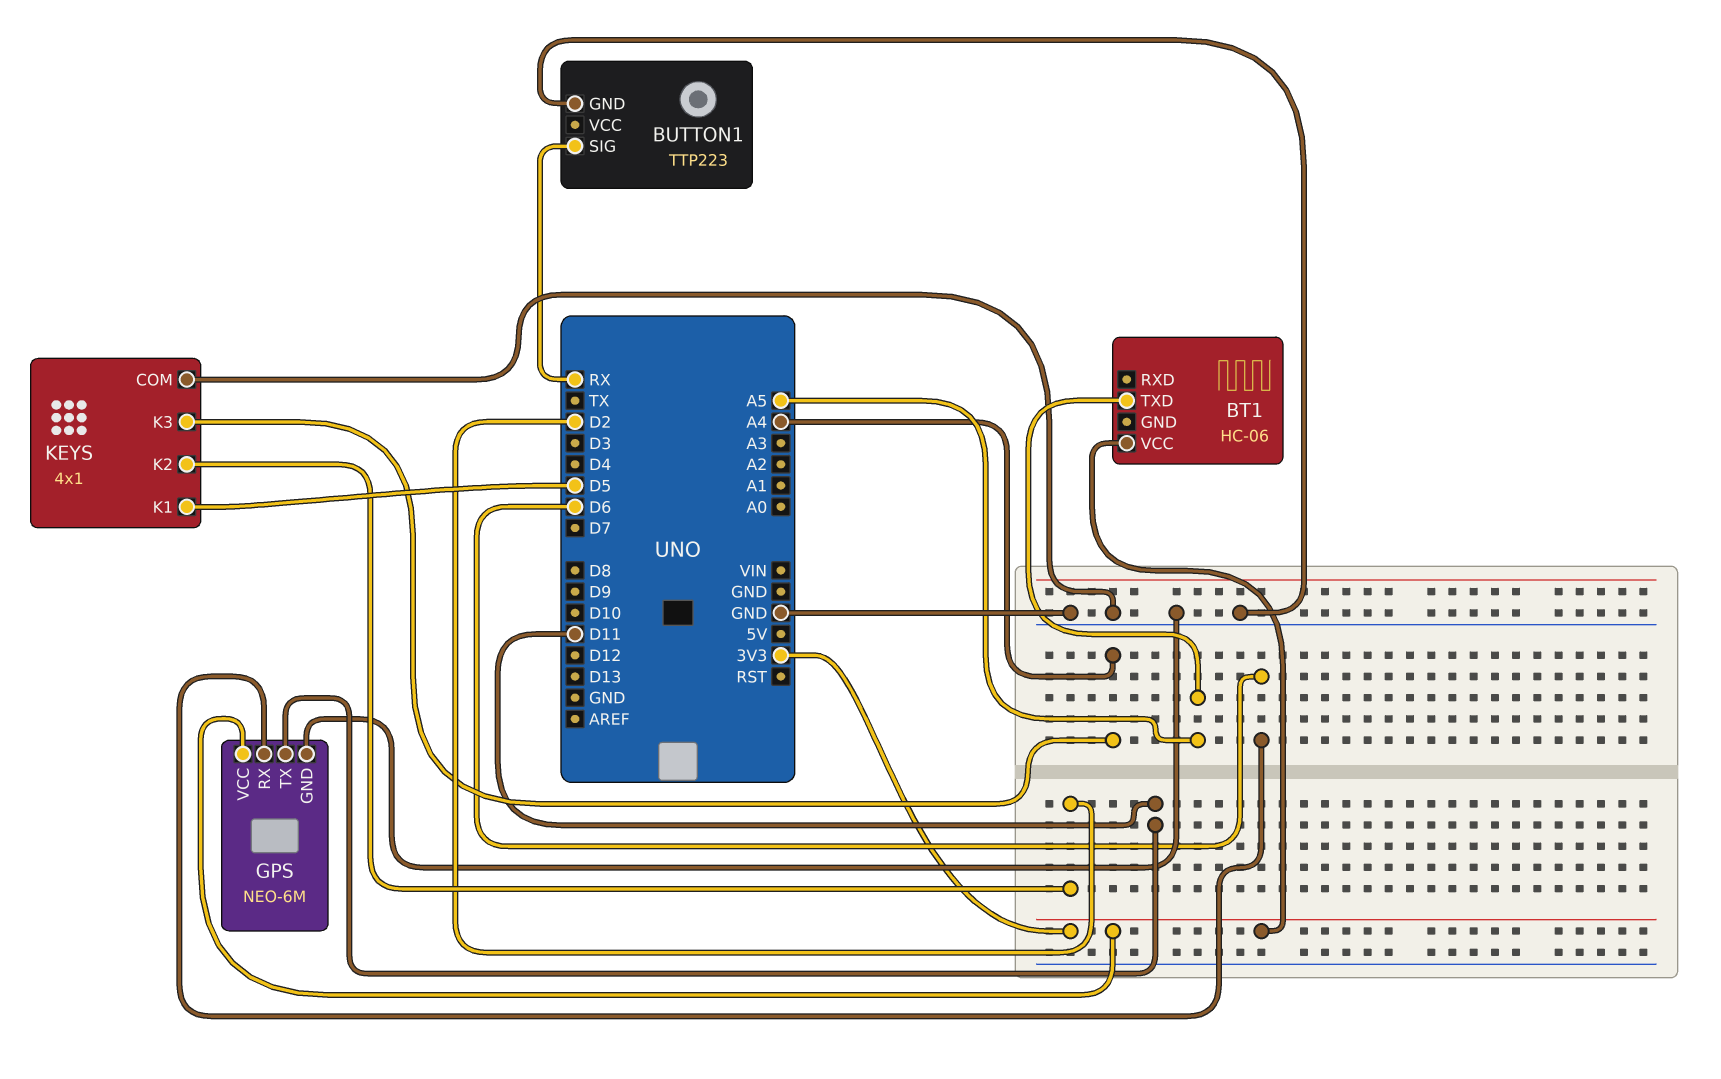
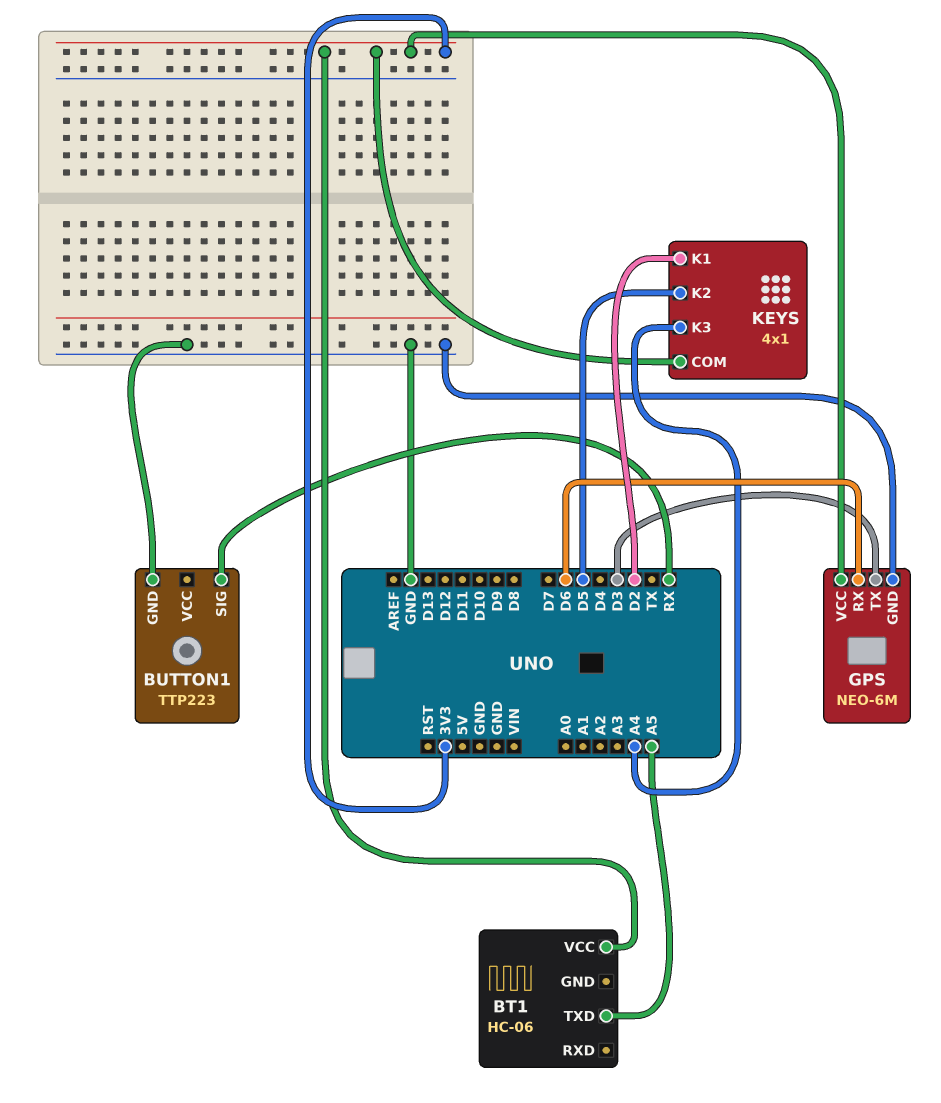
GPS pin TX: D11 -> D3
KEYS pin COM: GND -> 3V3
KEYS pin K1: D5 -> D2
KEYS pin K2: D2 -> D5

